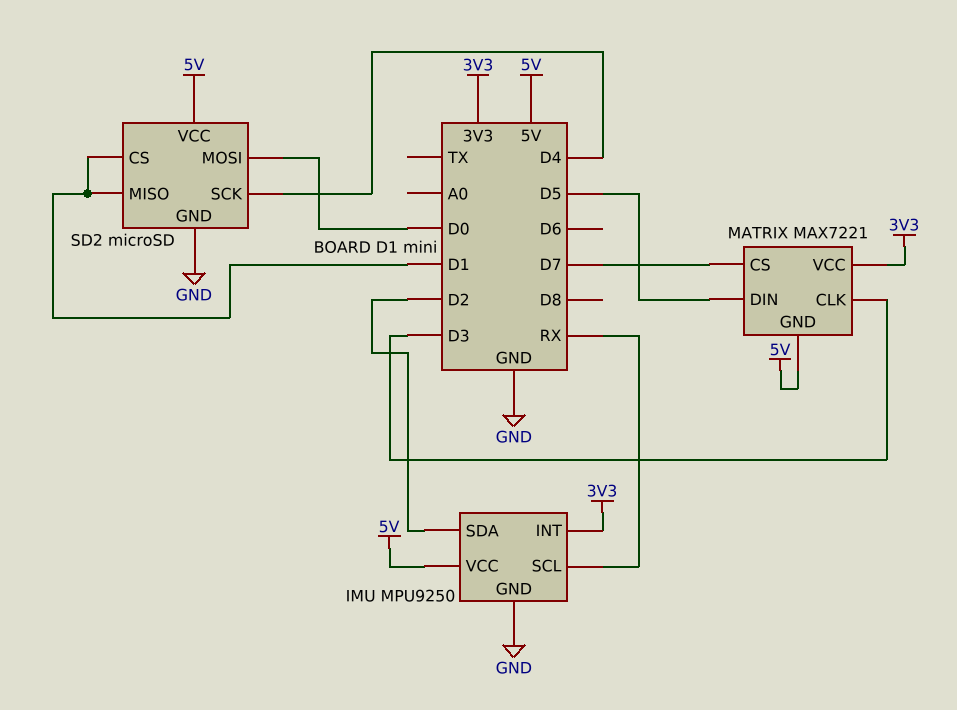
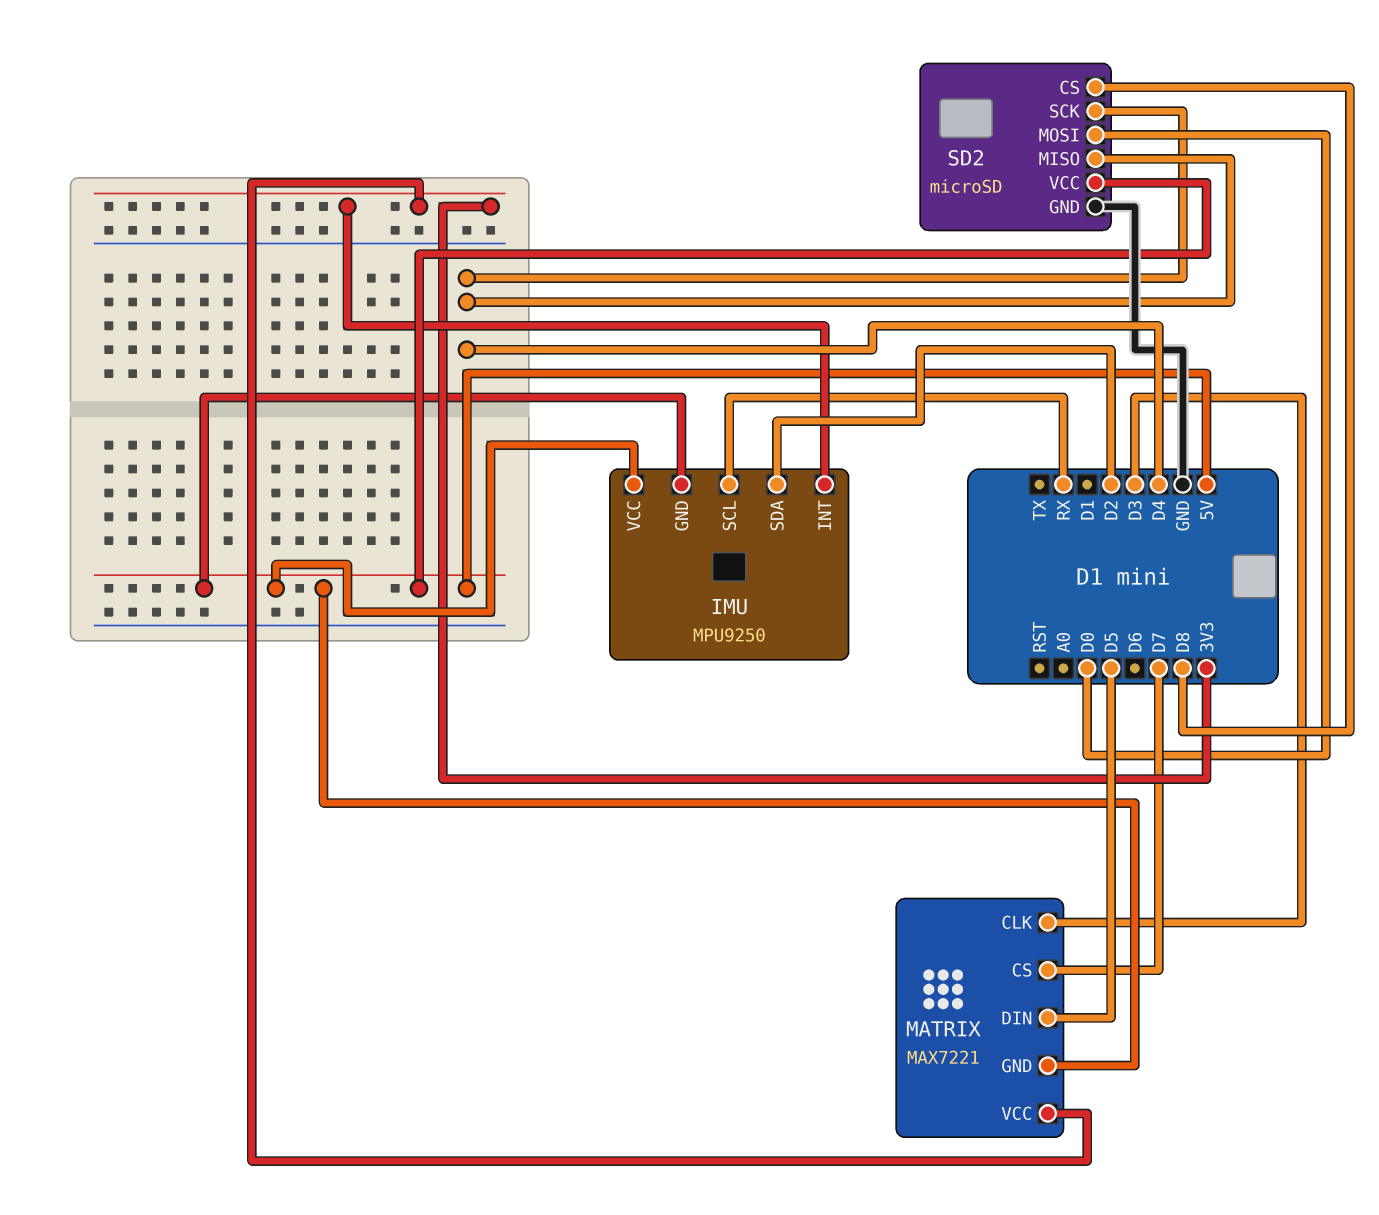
IMU pin GND: GND -> 5V
SD2 pin CS: D1 -> D8
SD2 pin MISO: D1 -> D4

